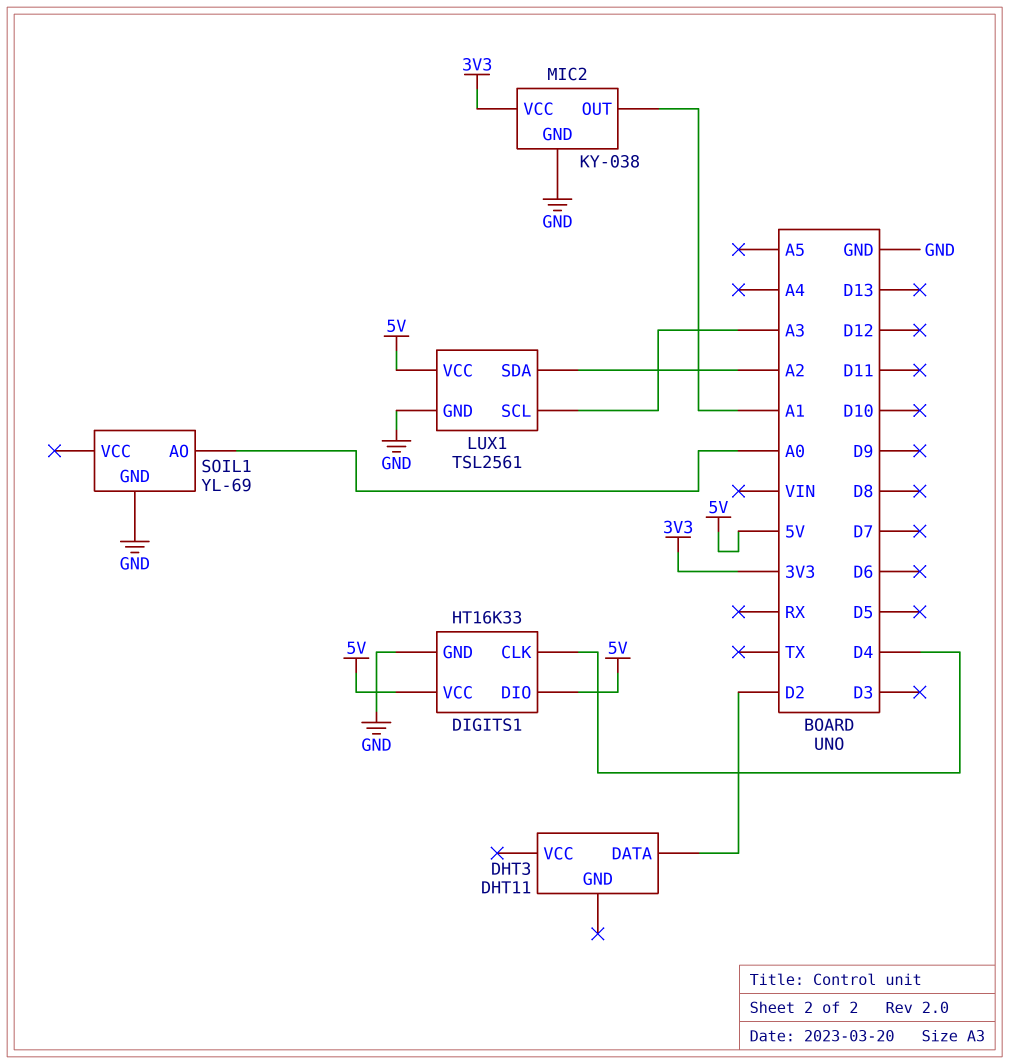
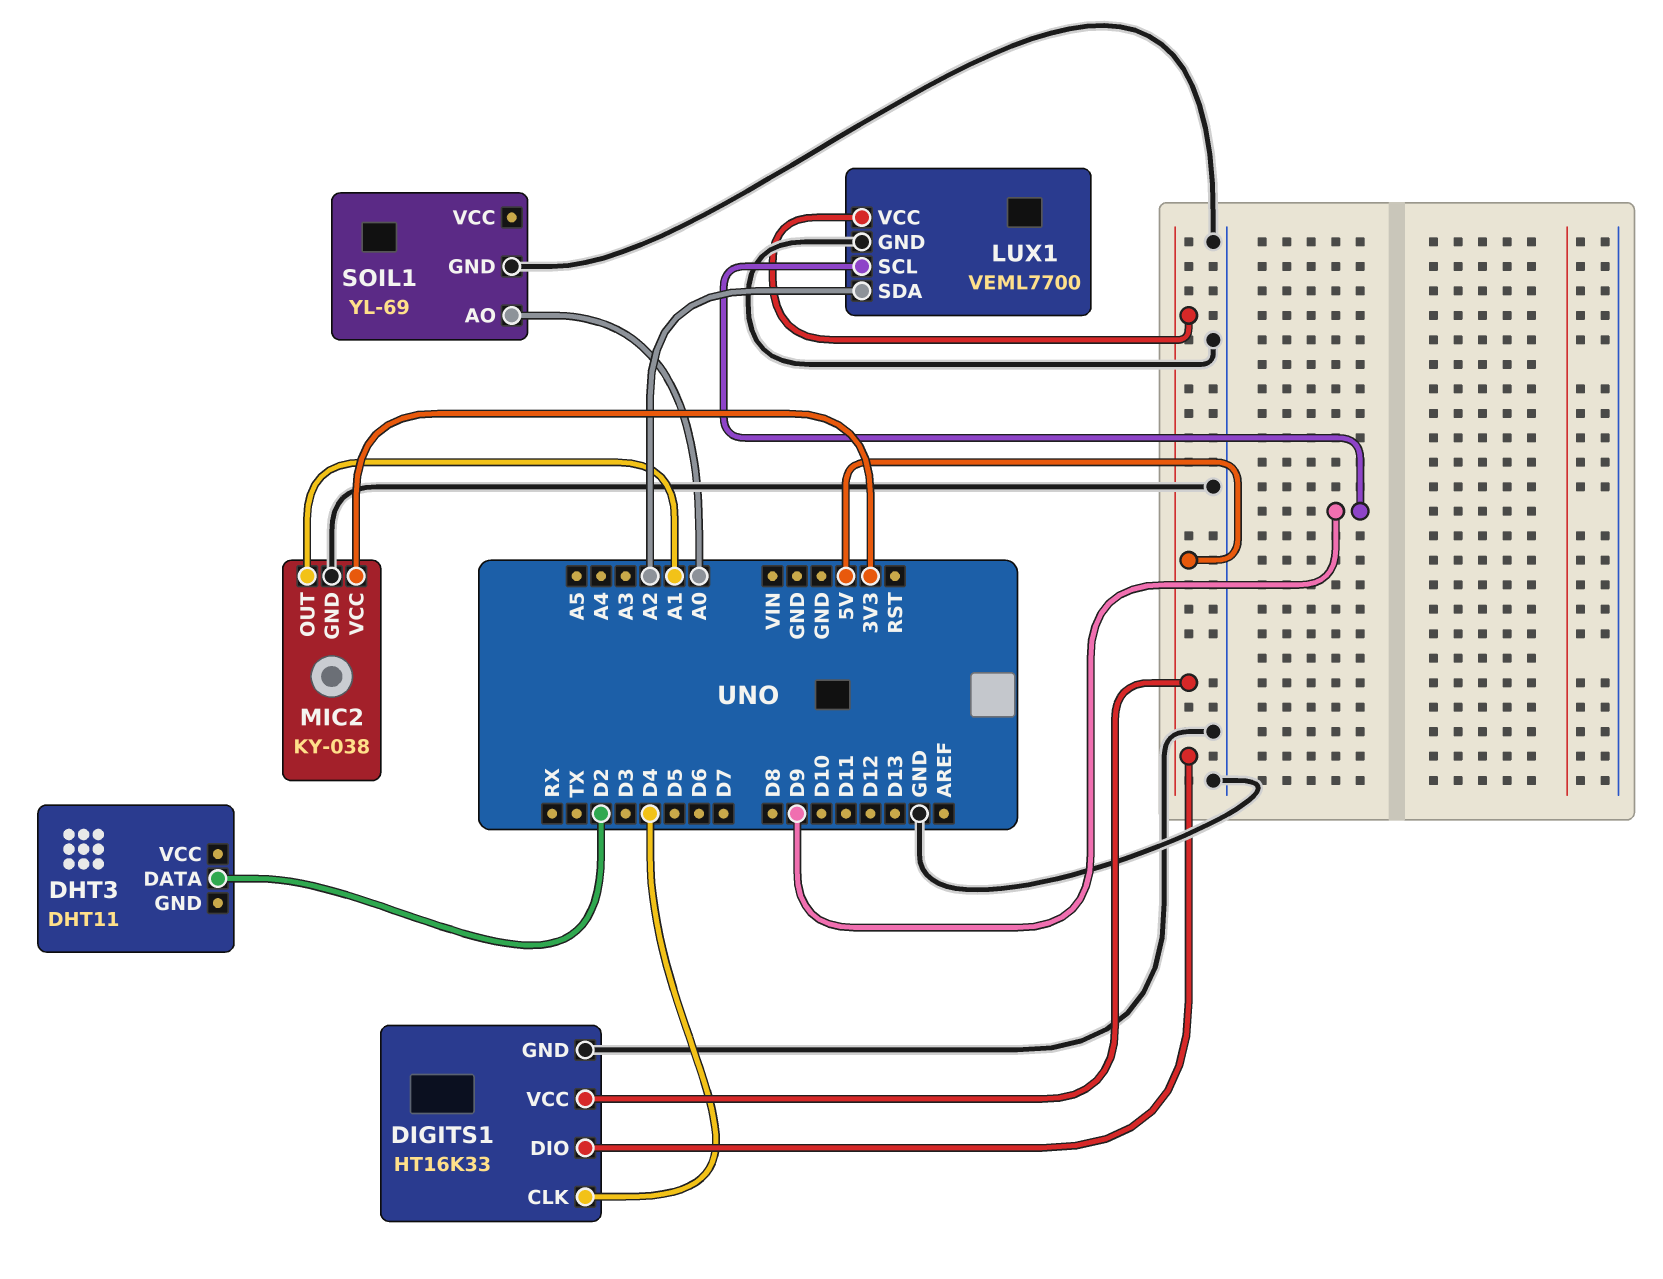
LUX1: TSL2561 -> VEML7700
LUX1 pin SCL: A3 -> D9

